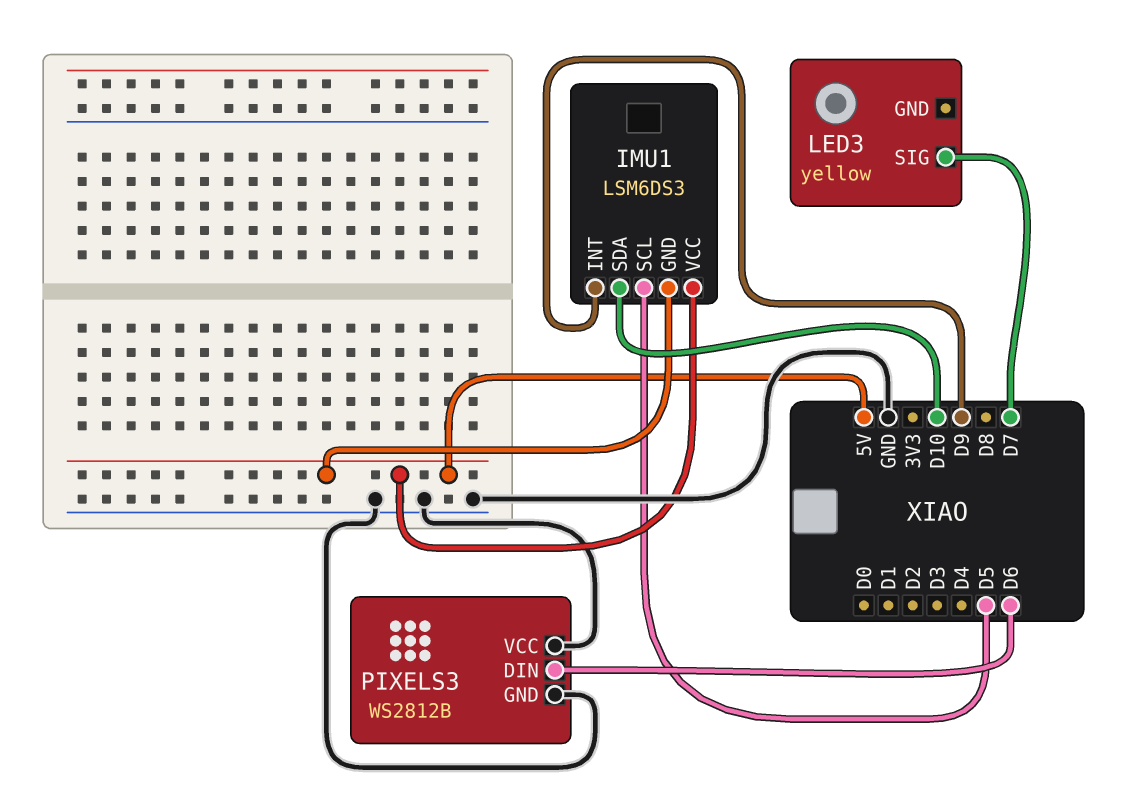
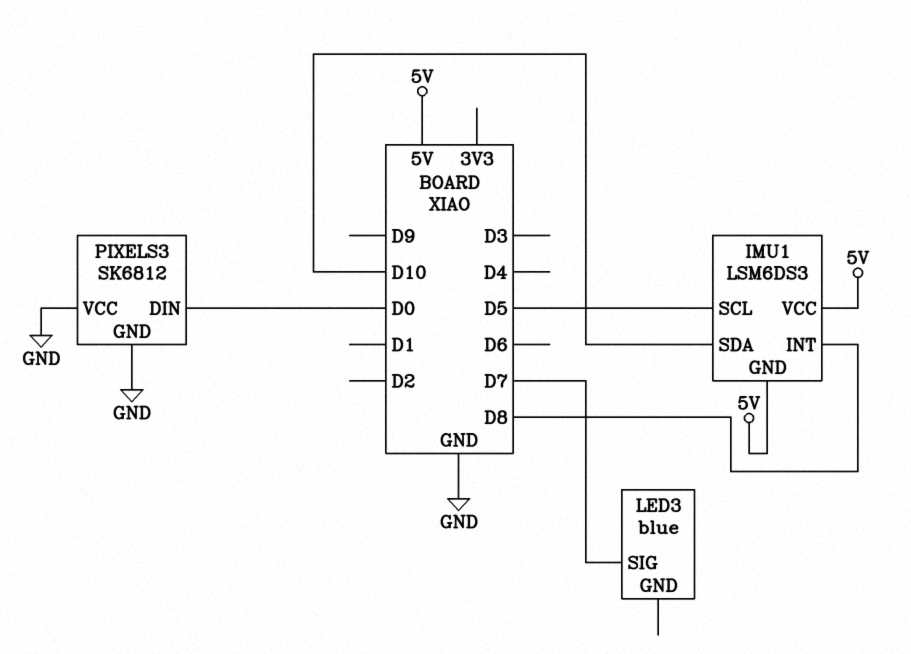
IMU1 pin INT: D9 -> D8
LED3: yellow -> blue
PIXELS3: WS2812B -> SK6812
PIXELS3 pin DIN: D6 -> D0

